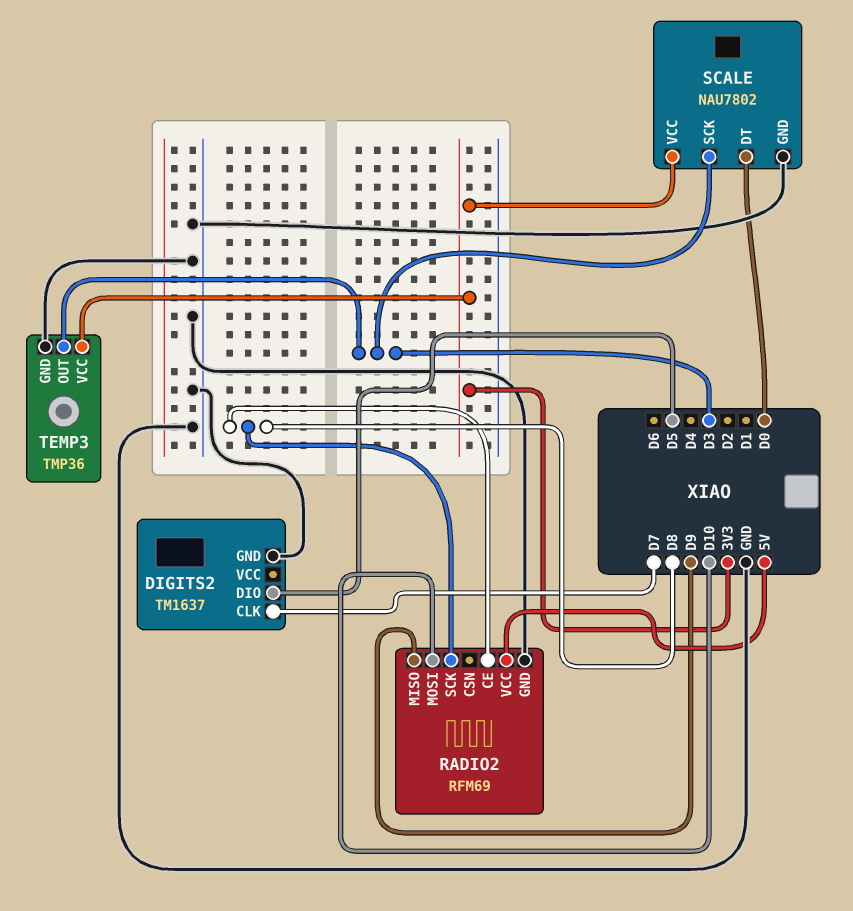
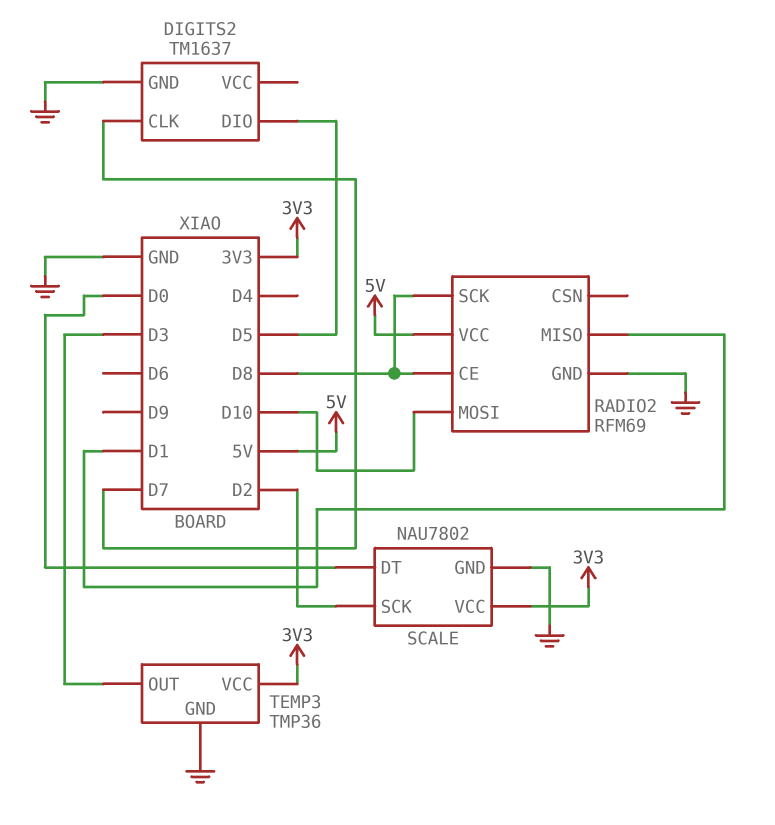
RADIO2 pin MISO: D9 -> D1
SCALE pin SCK: D3 -> D2

